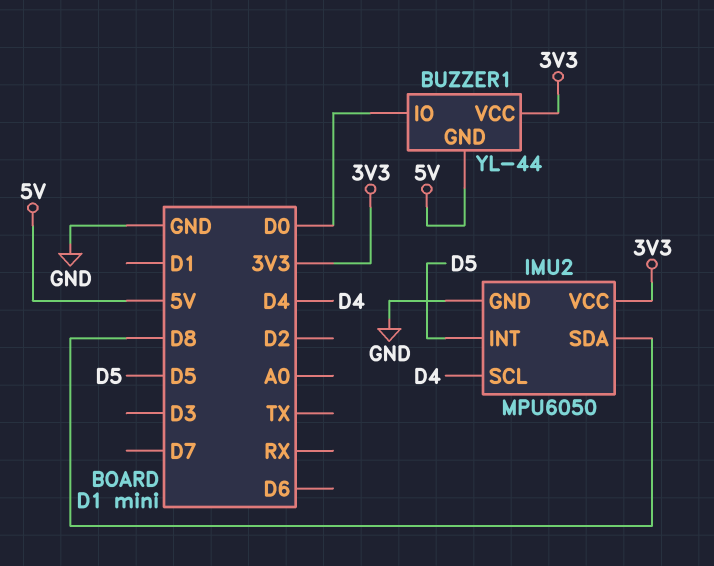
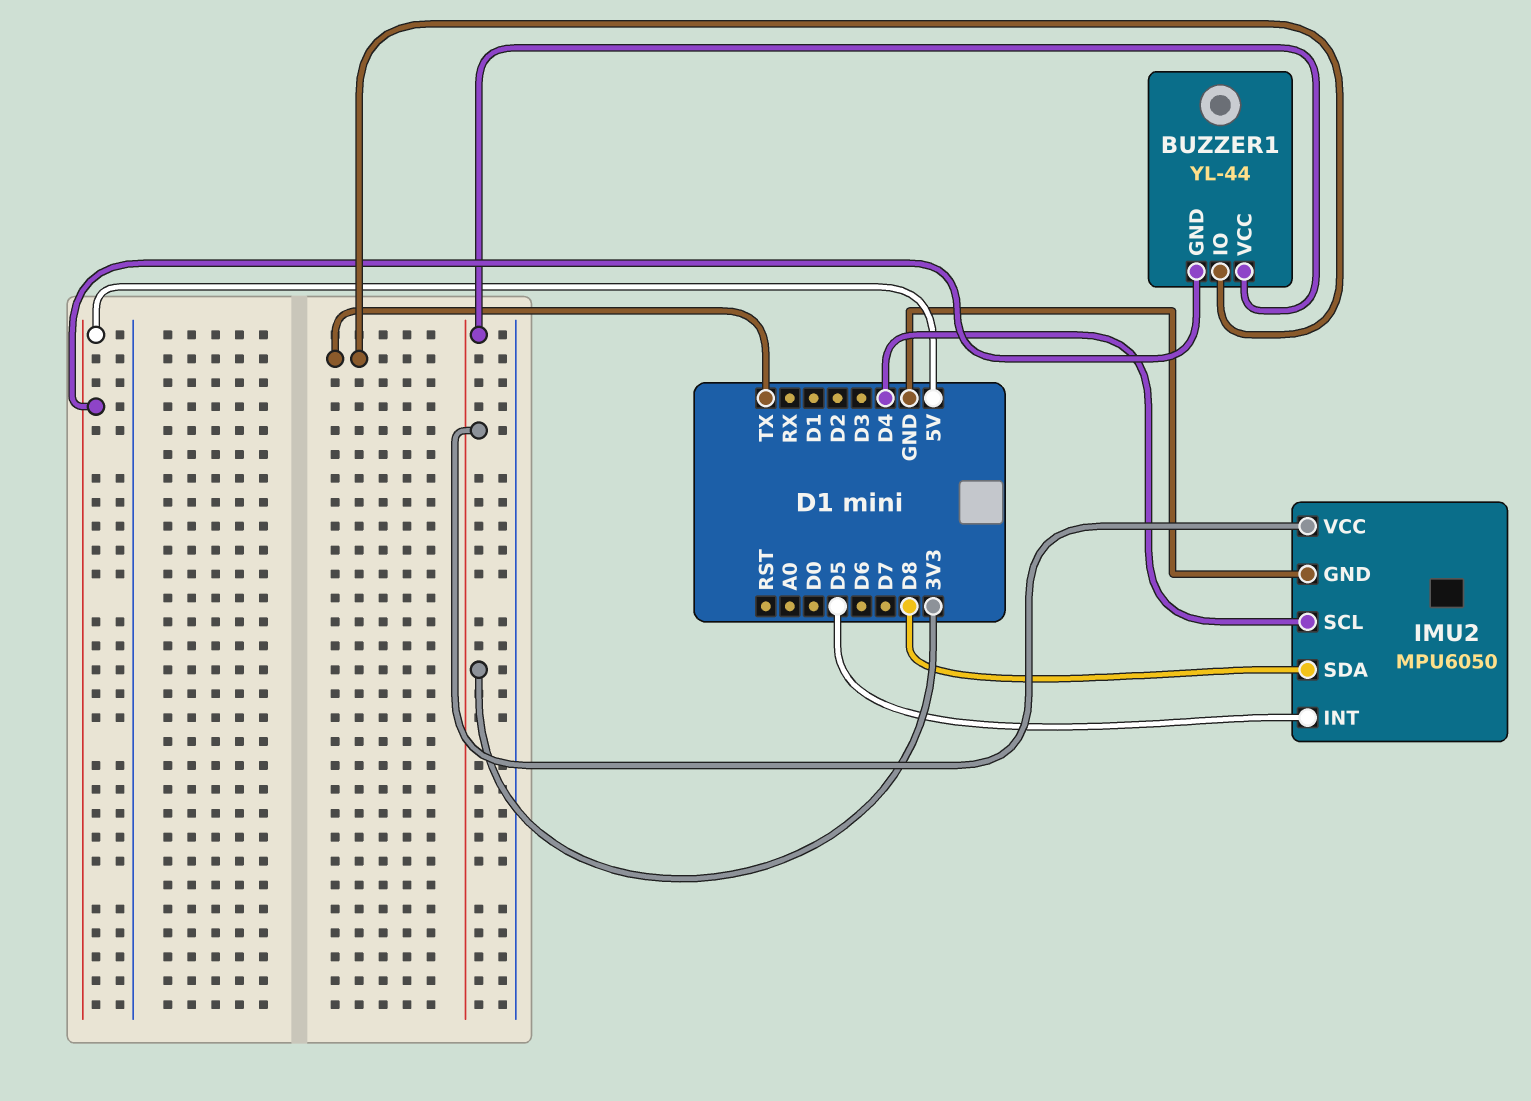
BUZZER1 pin IO: D0 -> TX

